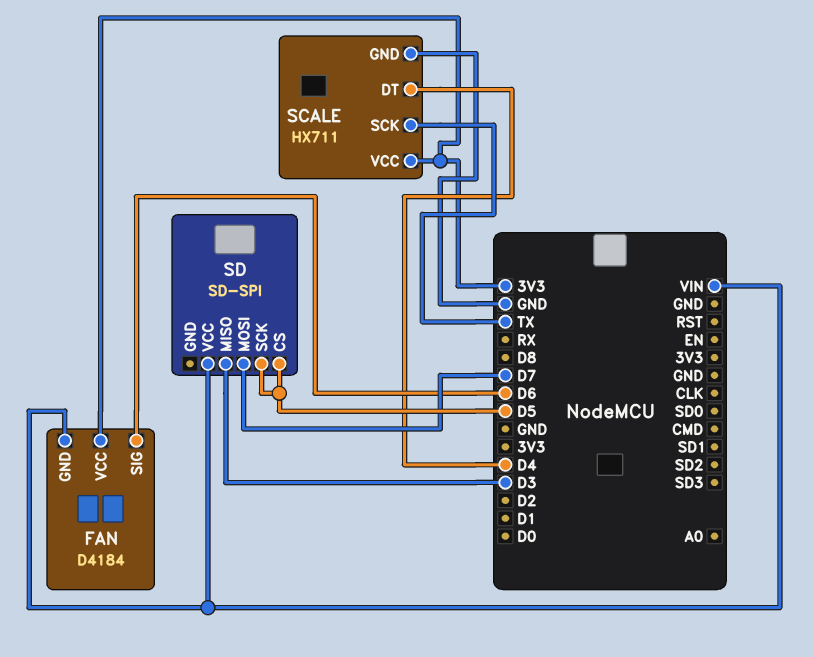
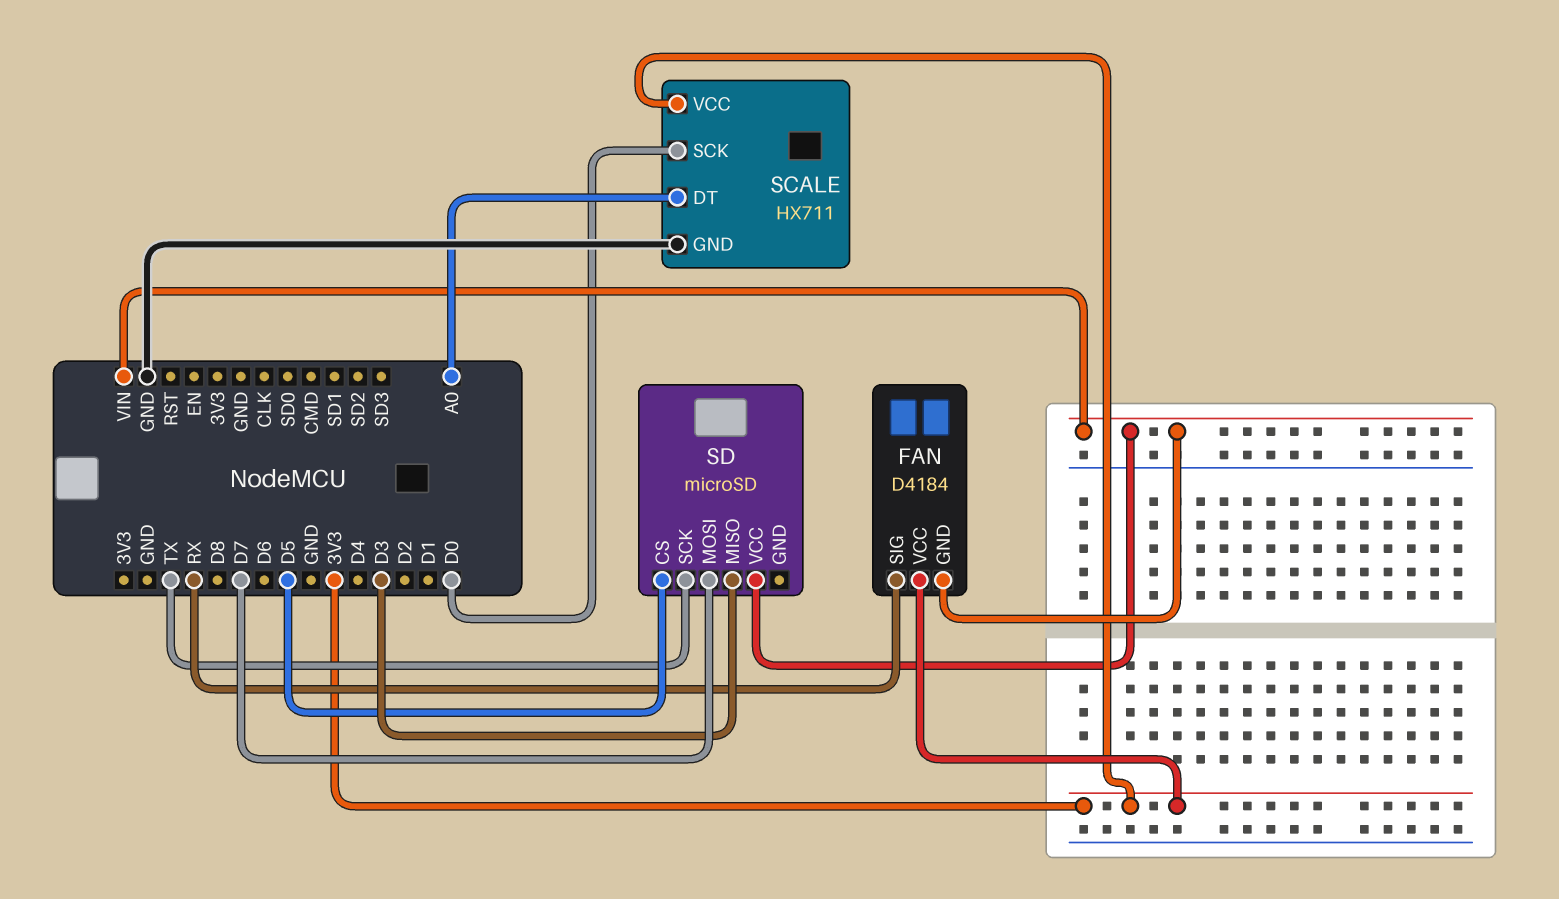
FAN pin SIG: D6 -> RX
SCALE pin DT: D4 -> A0
SCALE pin SCK: TX -> D0
SD: SD-SPI -> microSD
SD pin SCK: D5 -> TX

